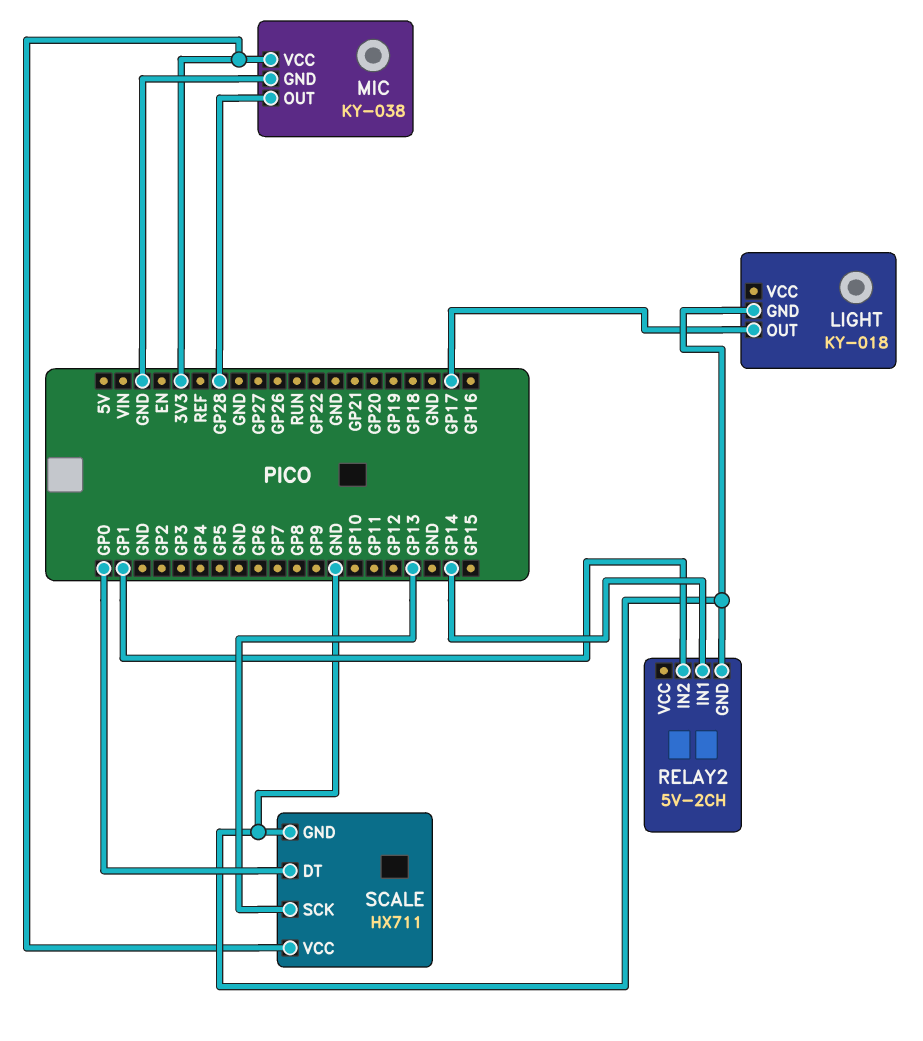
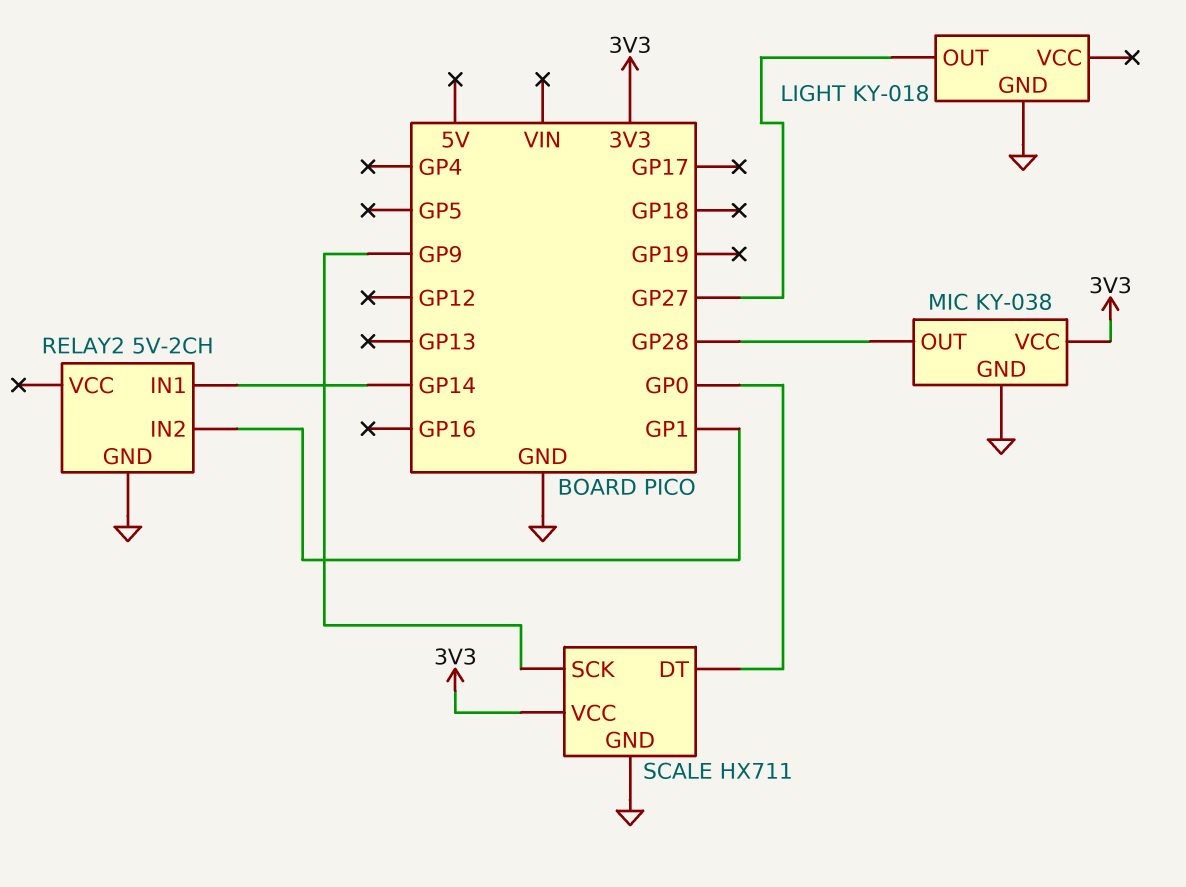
LIGHT pin OUT: GP17 -> GP27
SCALE pin SCK: GP13 -> GP9

